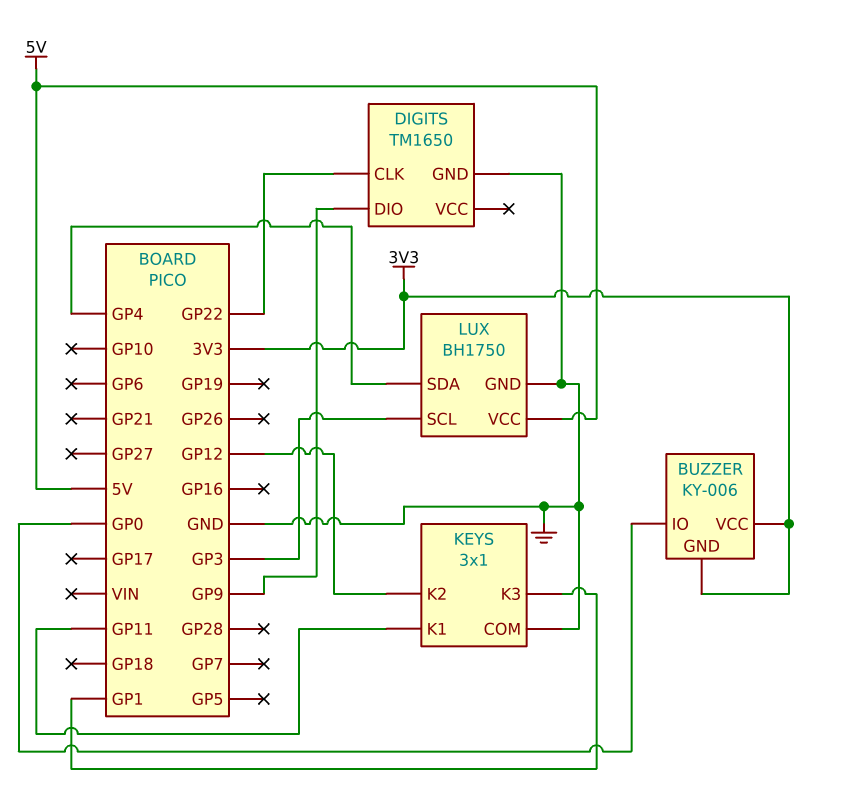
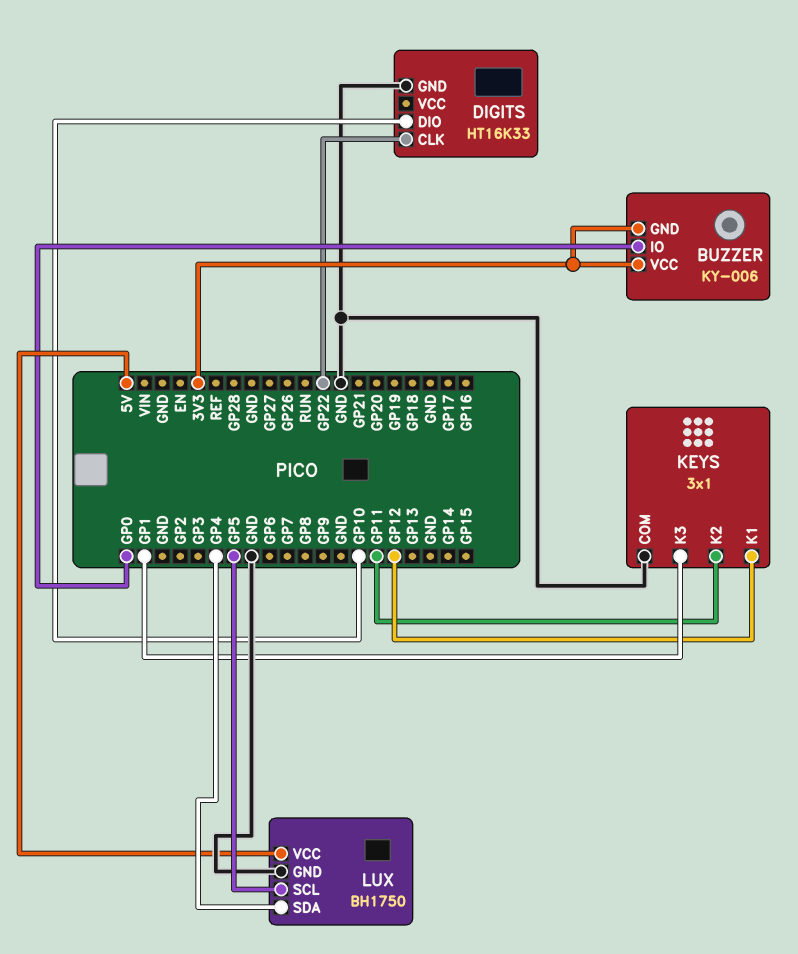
DIGITS: TM1650 -> HT16K33
DIGITS pin DIO: GP9 -> GP10
KEYS pin K1: GP11 -> GP12
KEYS pin K2: GP12 -> GP11
LUX pin SCL: GP3 -> GP5

